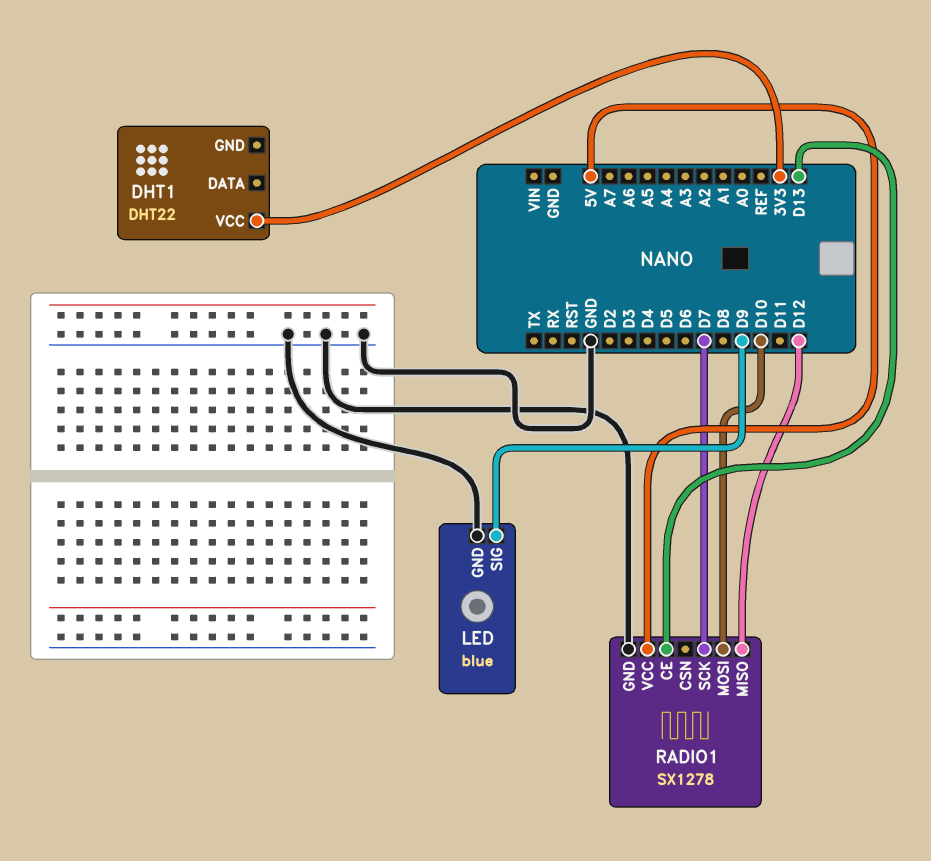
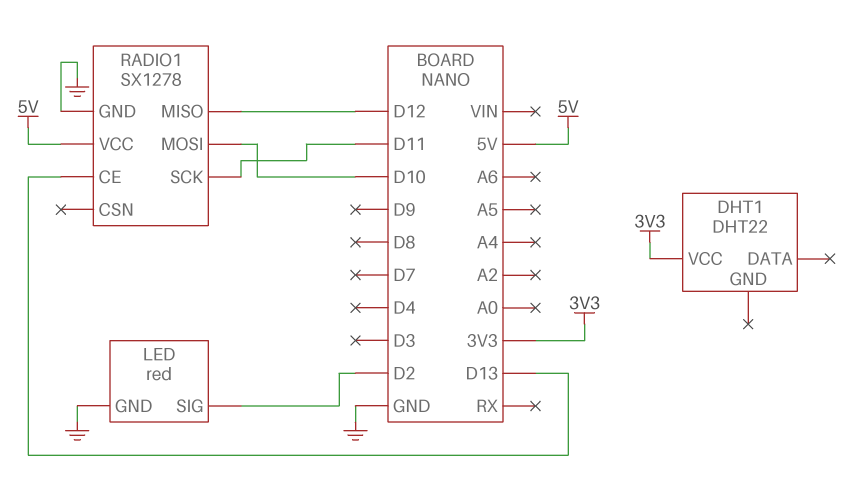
LED: blue -> red
LED pin SIG: D9 -> D2
RADIO1 pin SCK: D7 -> D11

